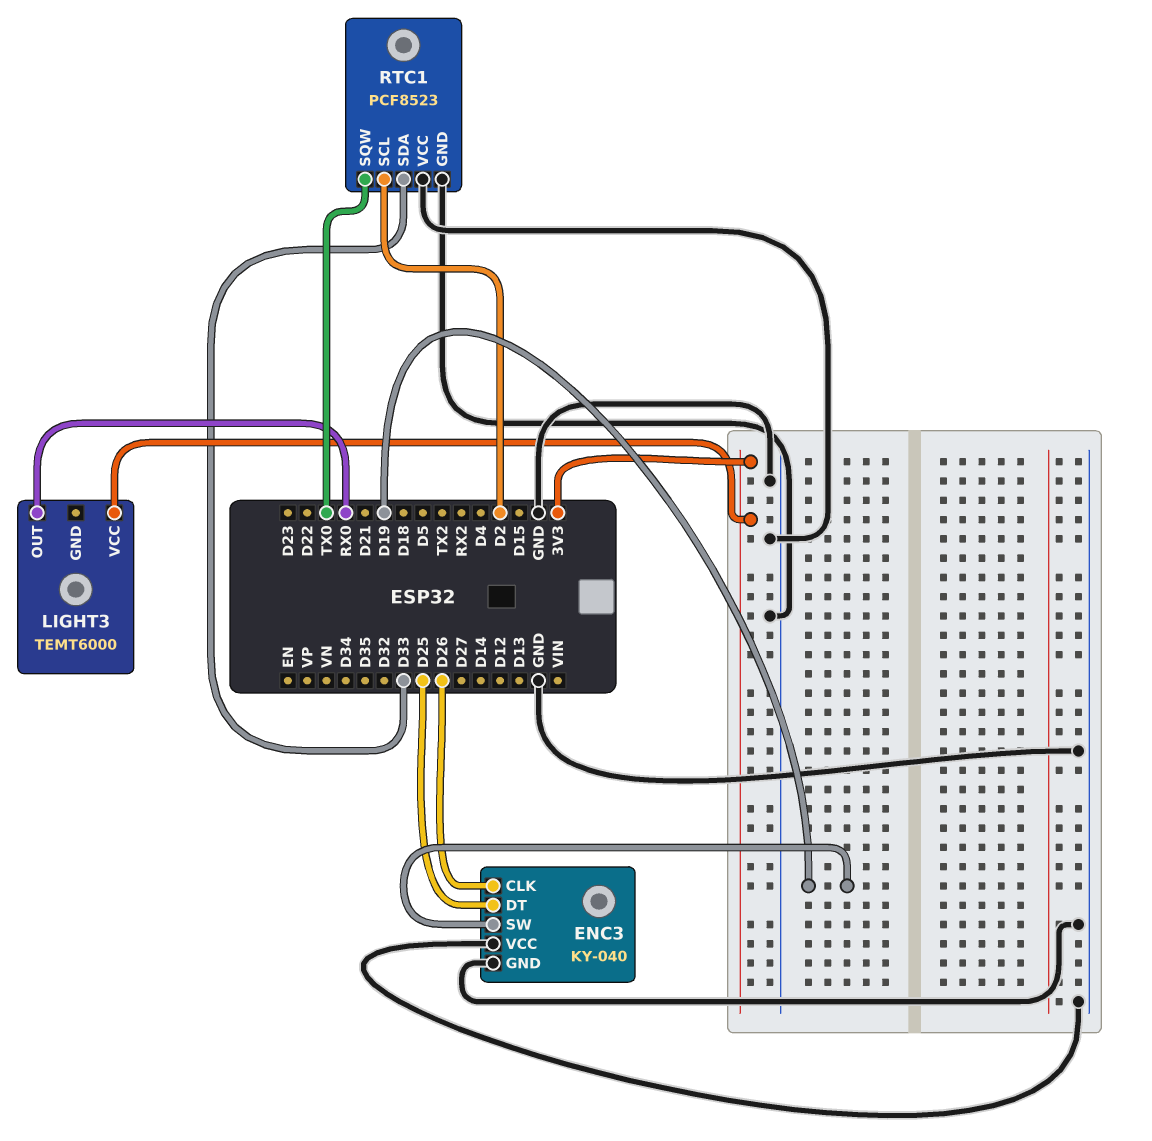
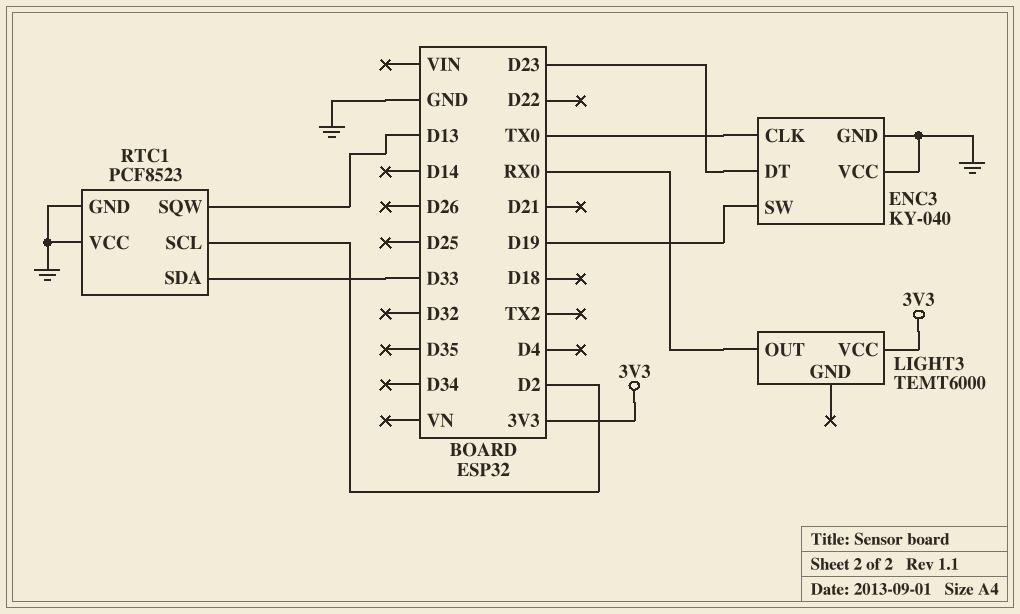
ENC3 pin CLK: D26 -> TX0
ENC3 pin DT: D25 -> D23
RTC1 pin SQW: TX0 -> D13

